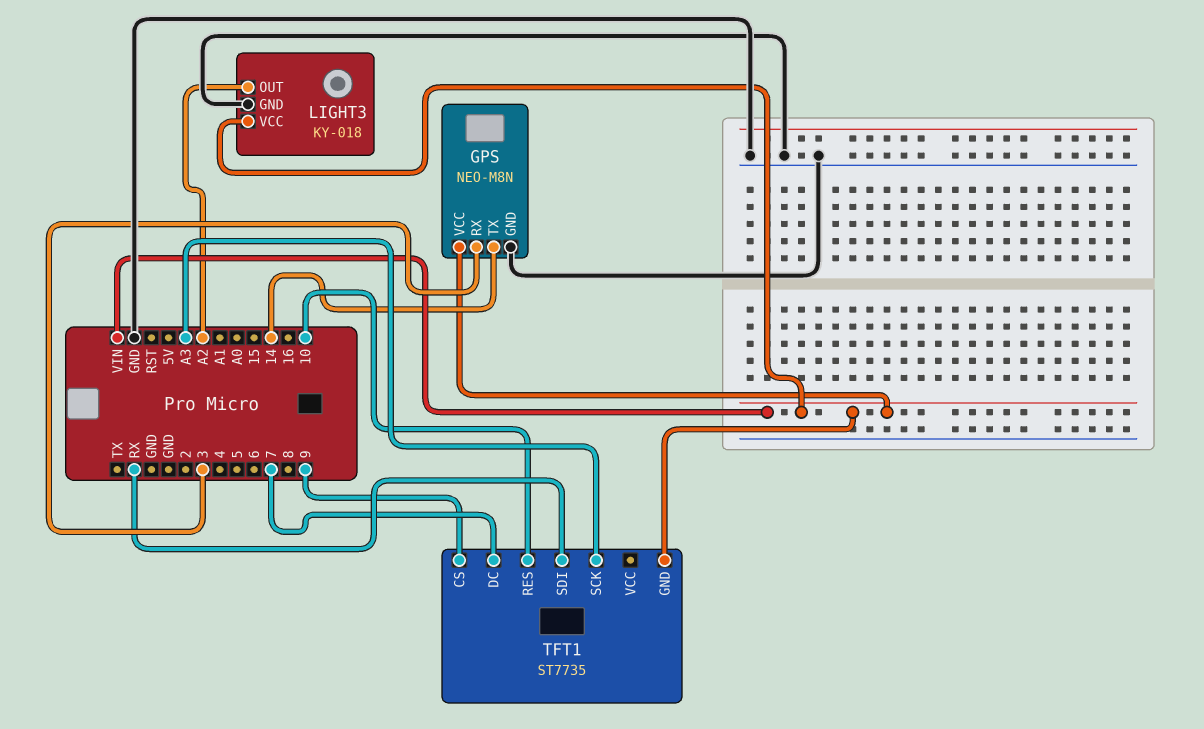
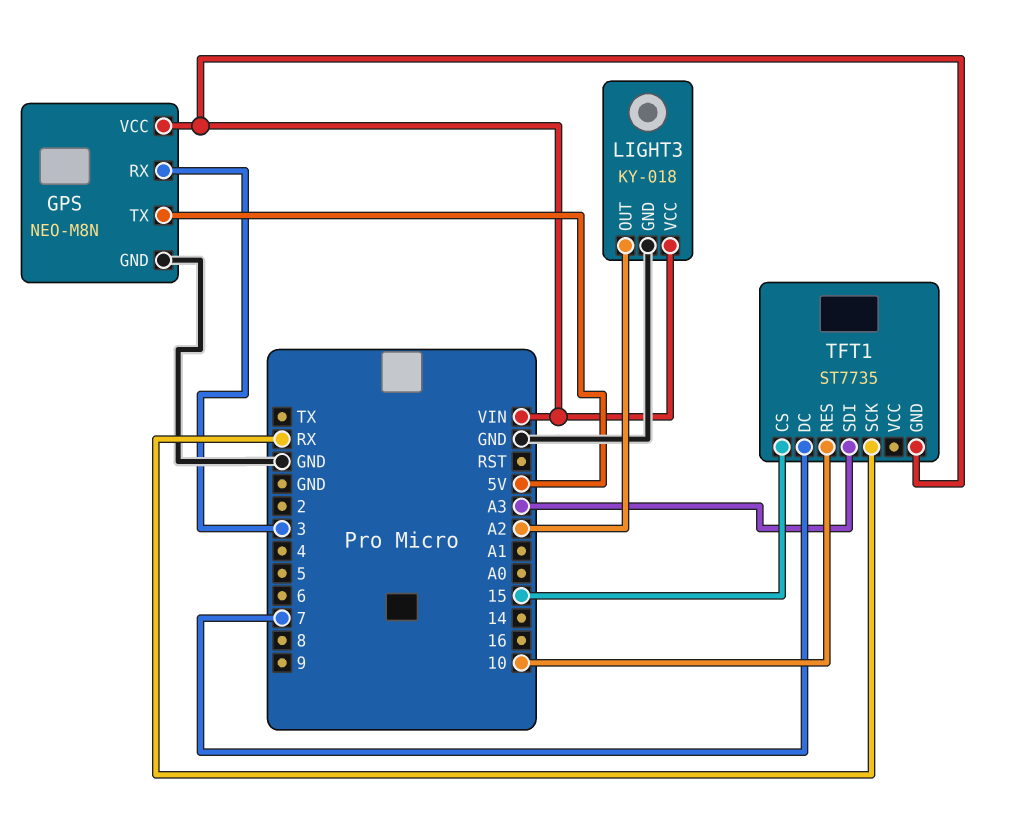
GPS pin TX: 14 -> 5V
TFT1 pin CS: 9 -> 15
TFT1 pin SCK: A3 -> RX
TFT1 pin SDI: RX -> A3

